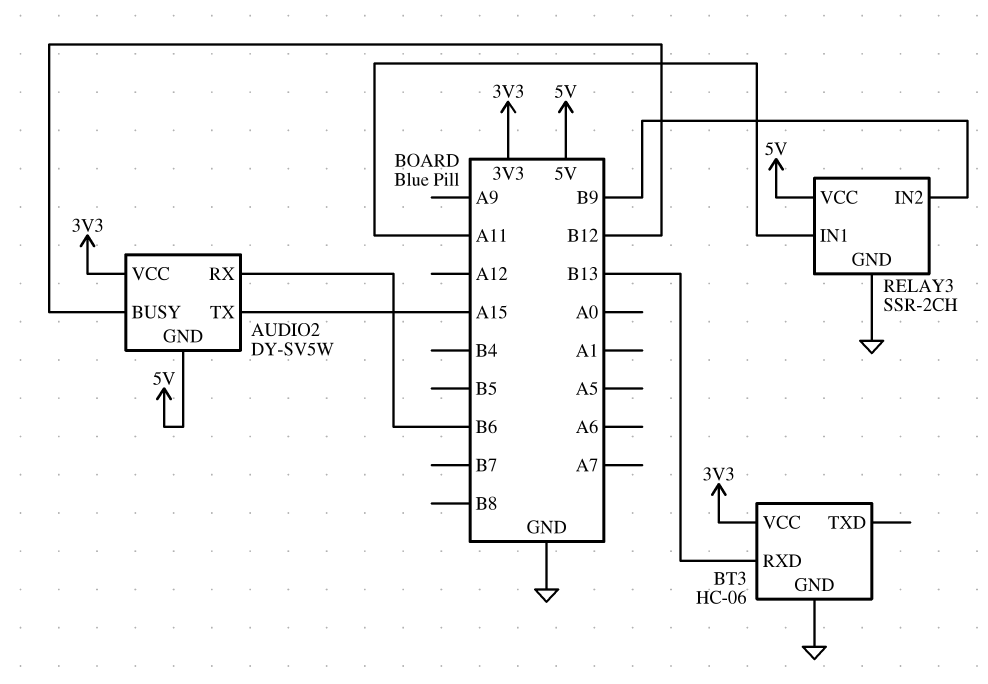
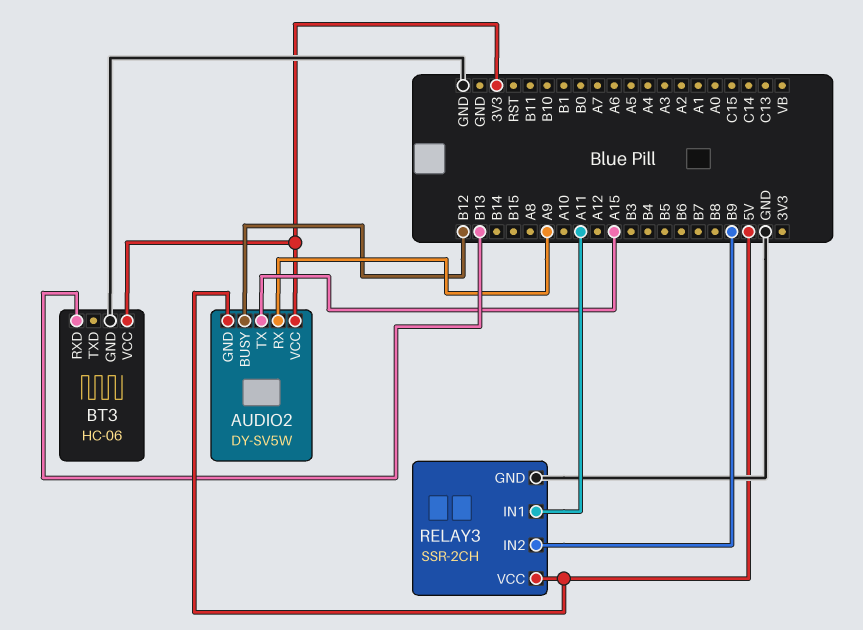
AUDIO2 pin RX: B6 -> A9

